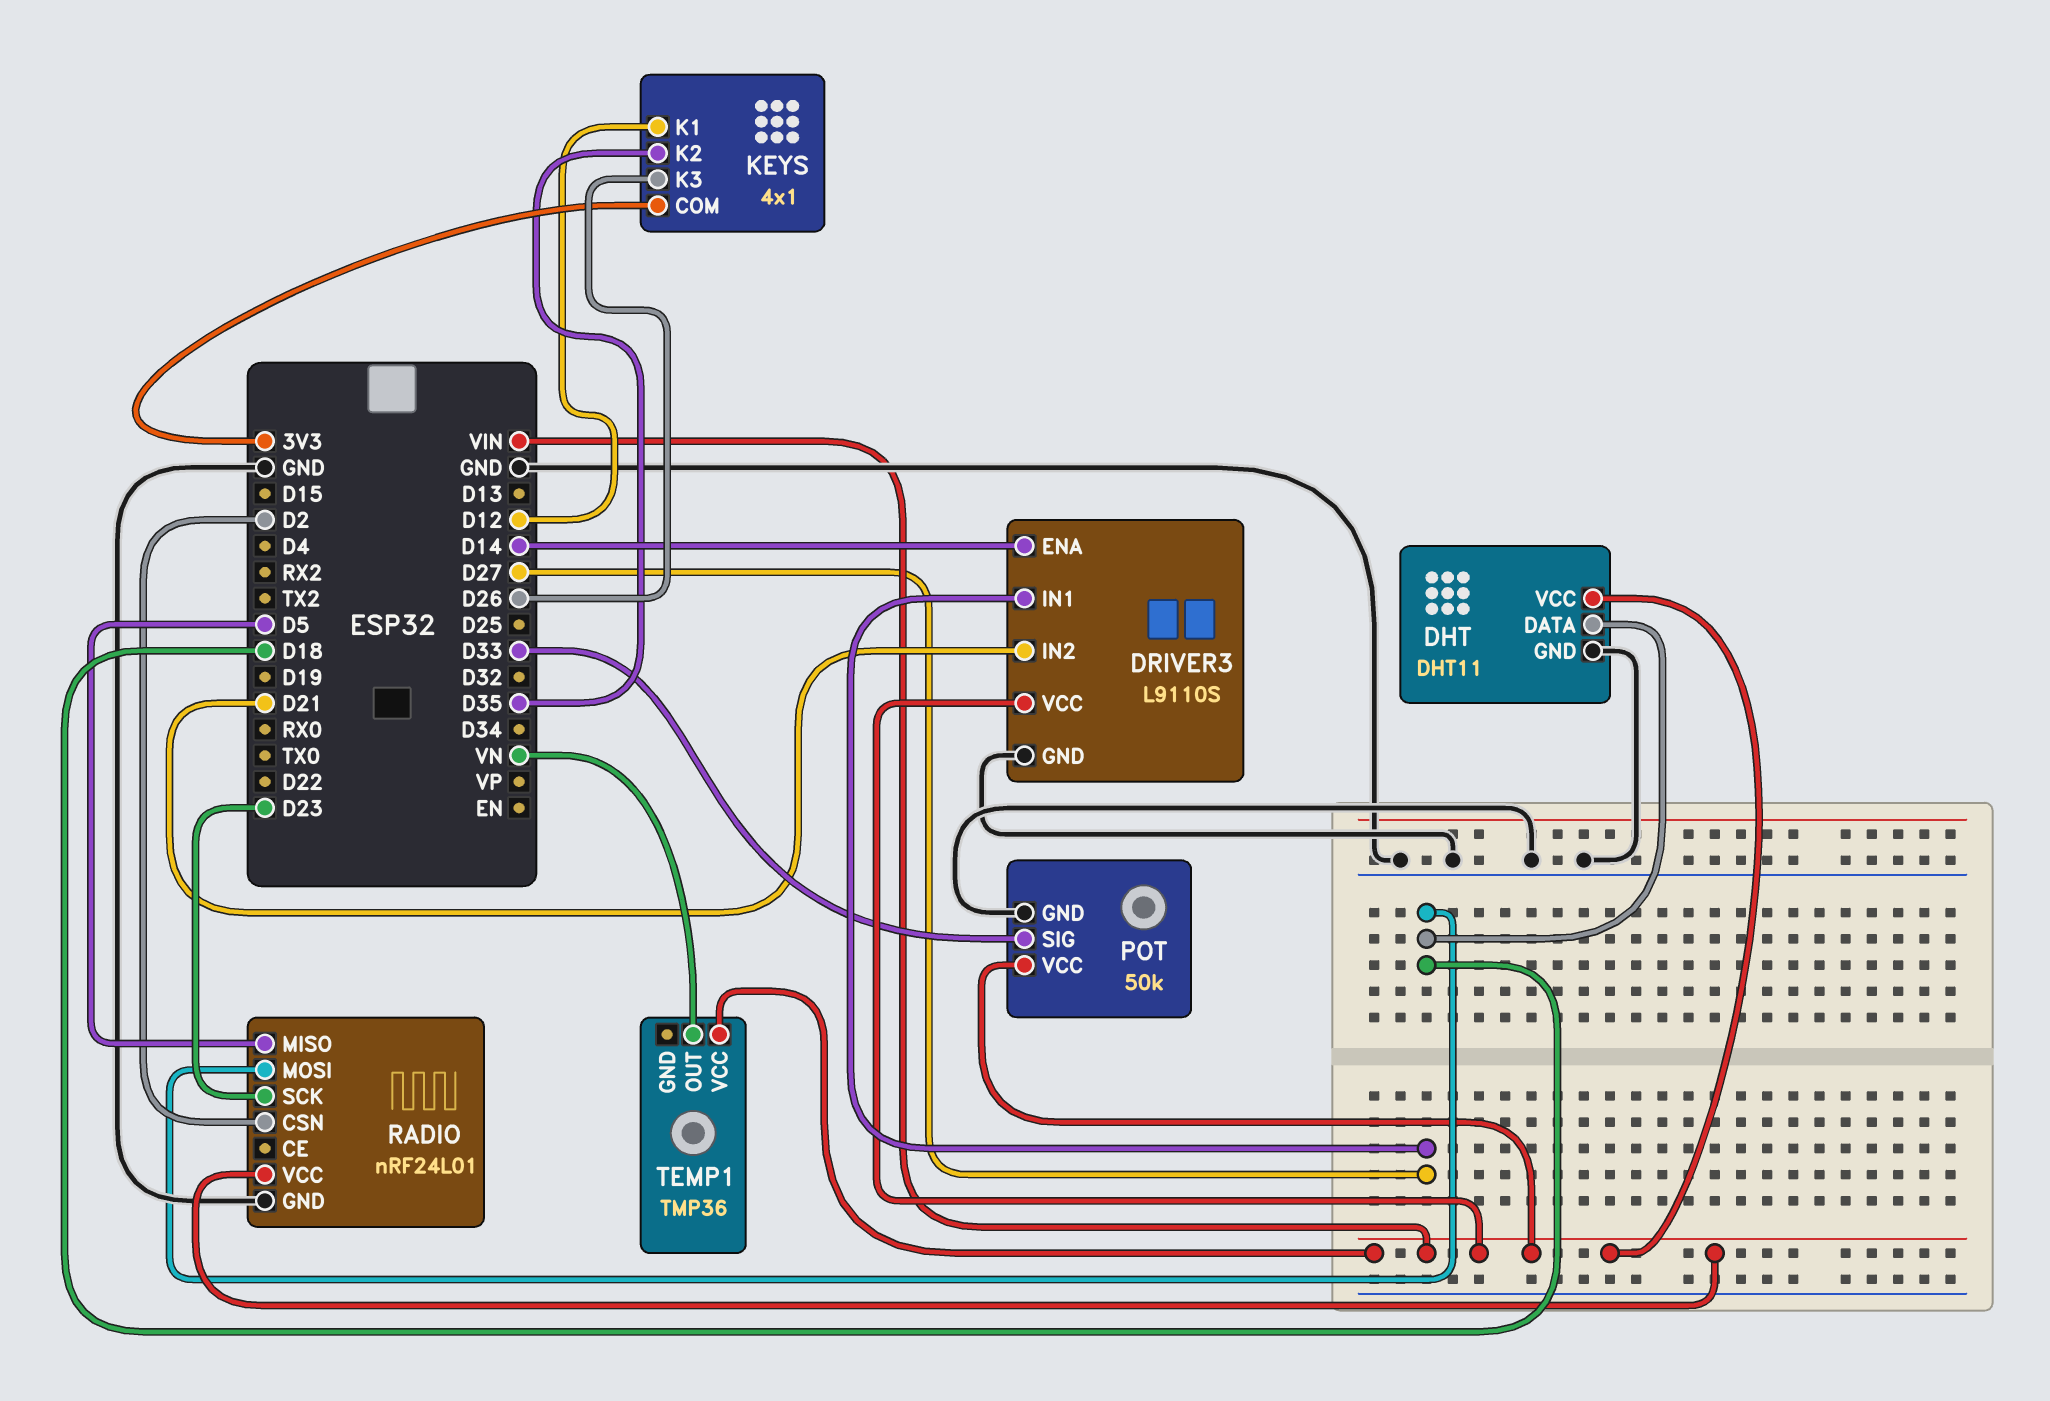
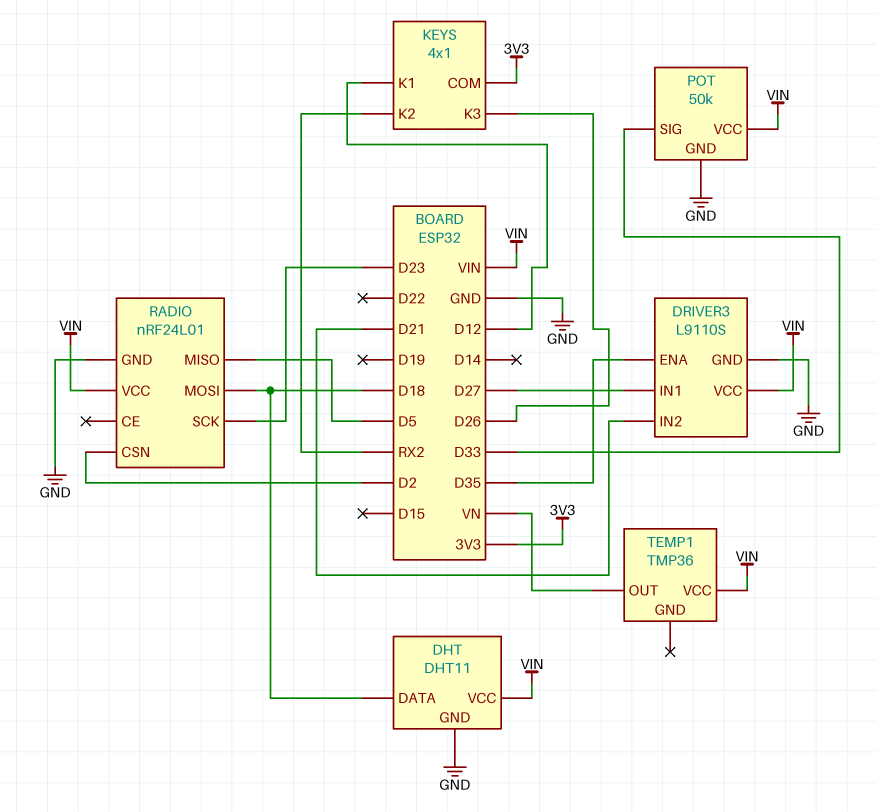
DRIVER3 pin ENA: D14 -> D35
KEYS pin K2: D35 -> RX2

